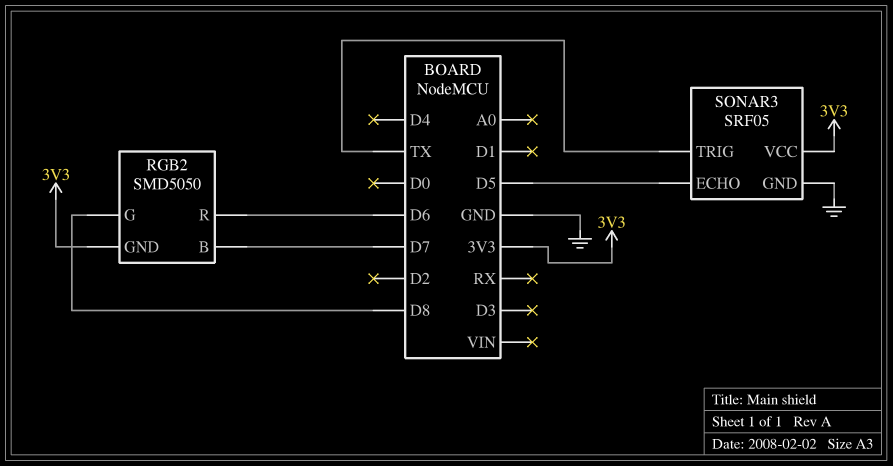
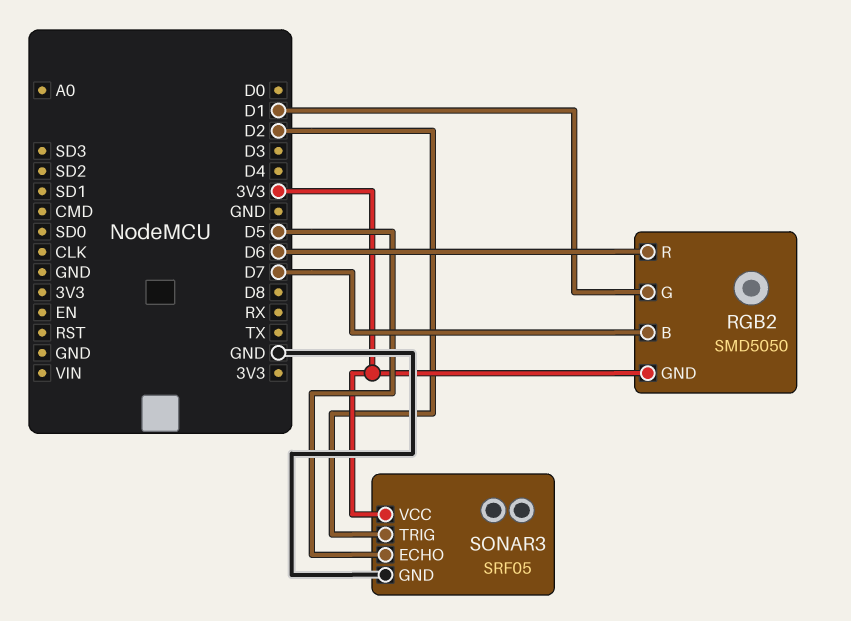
RGB2 pin G: D8 -> D1
SONAR3 pin TRIG: TX -> D2

